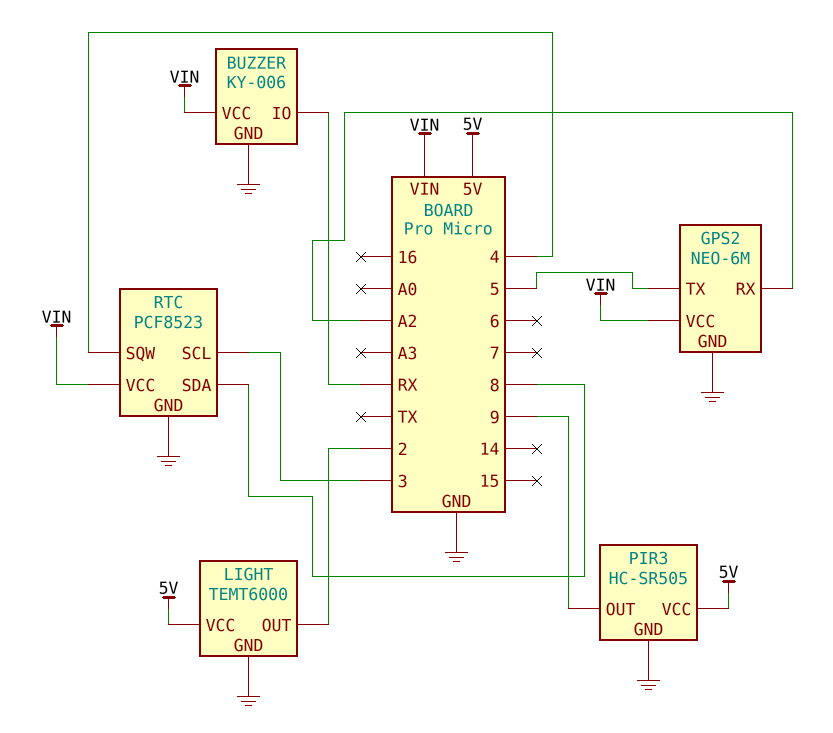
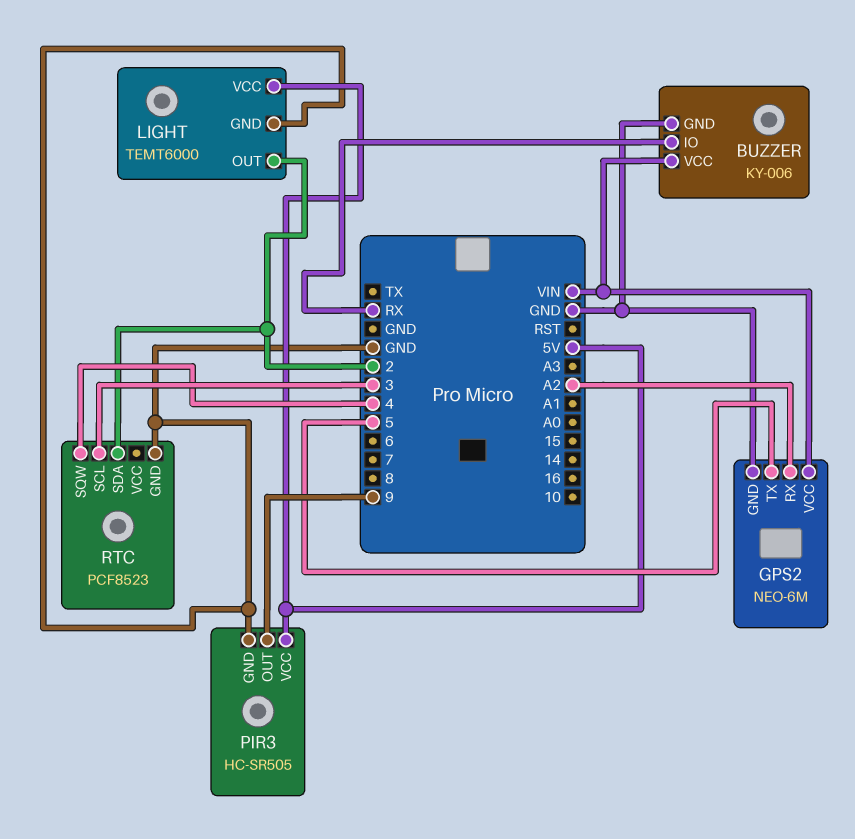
RTC pin SDA: 8 -> 2
RTC pin VCC: VIN -> none

